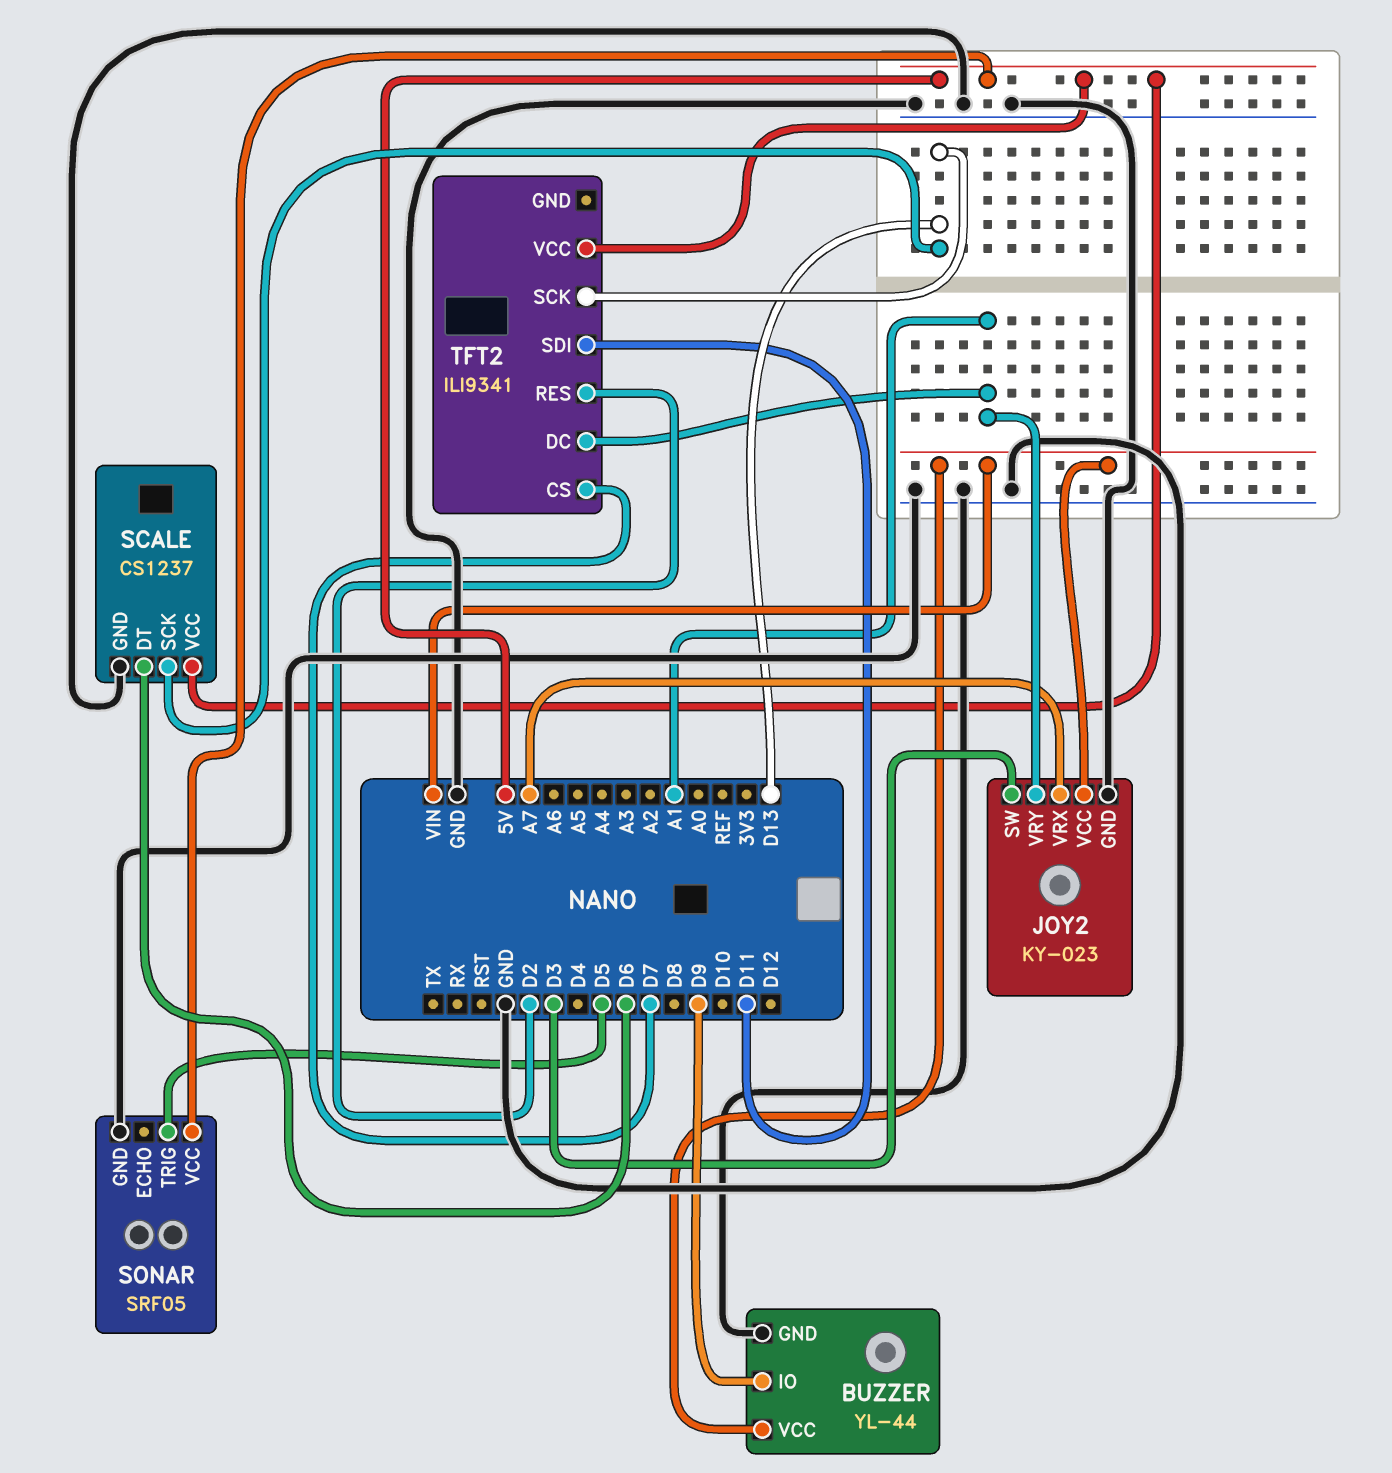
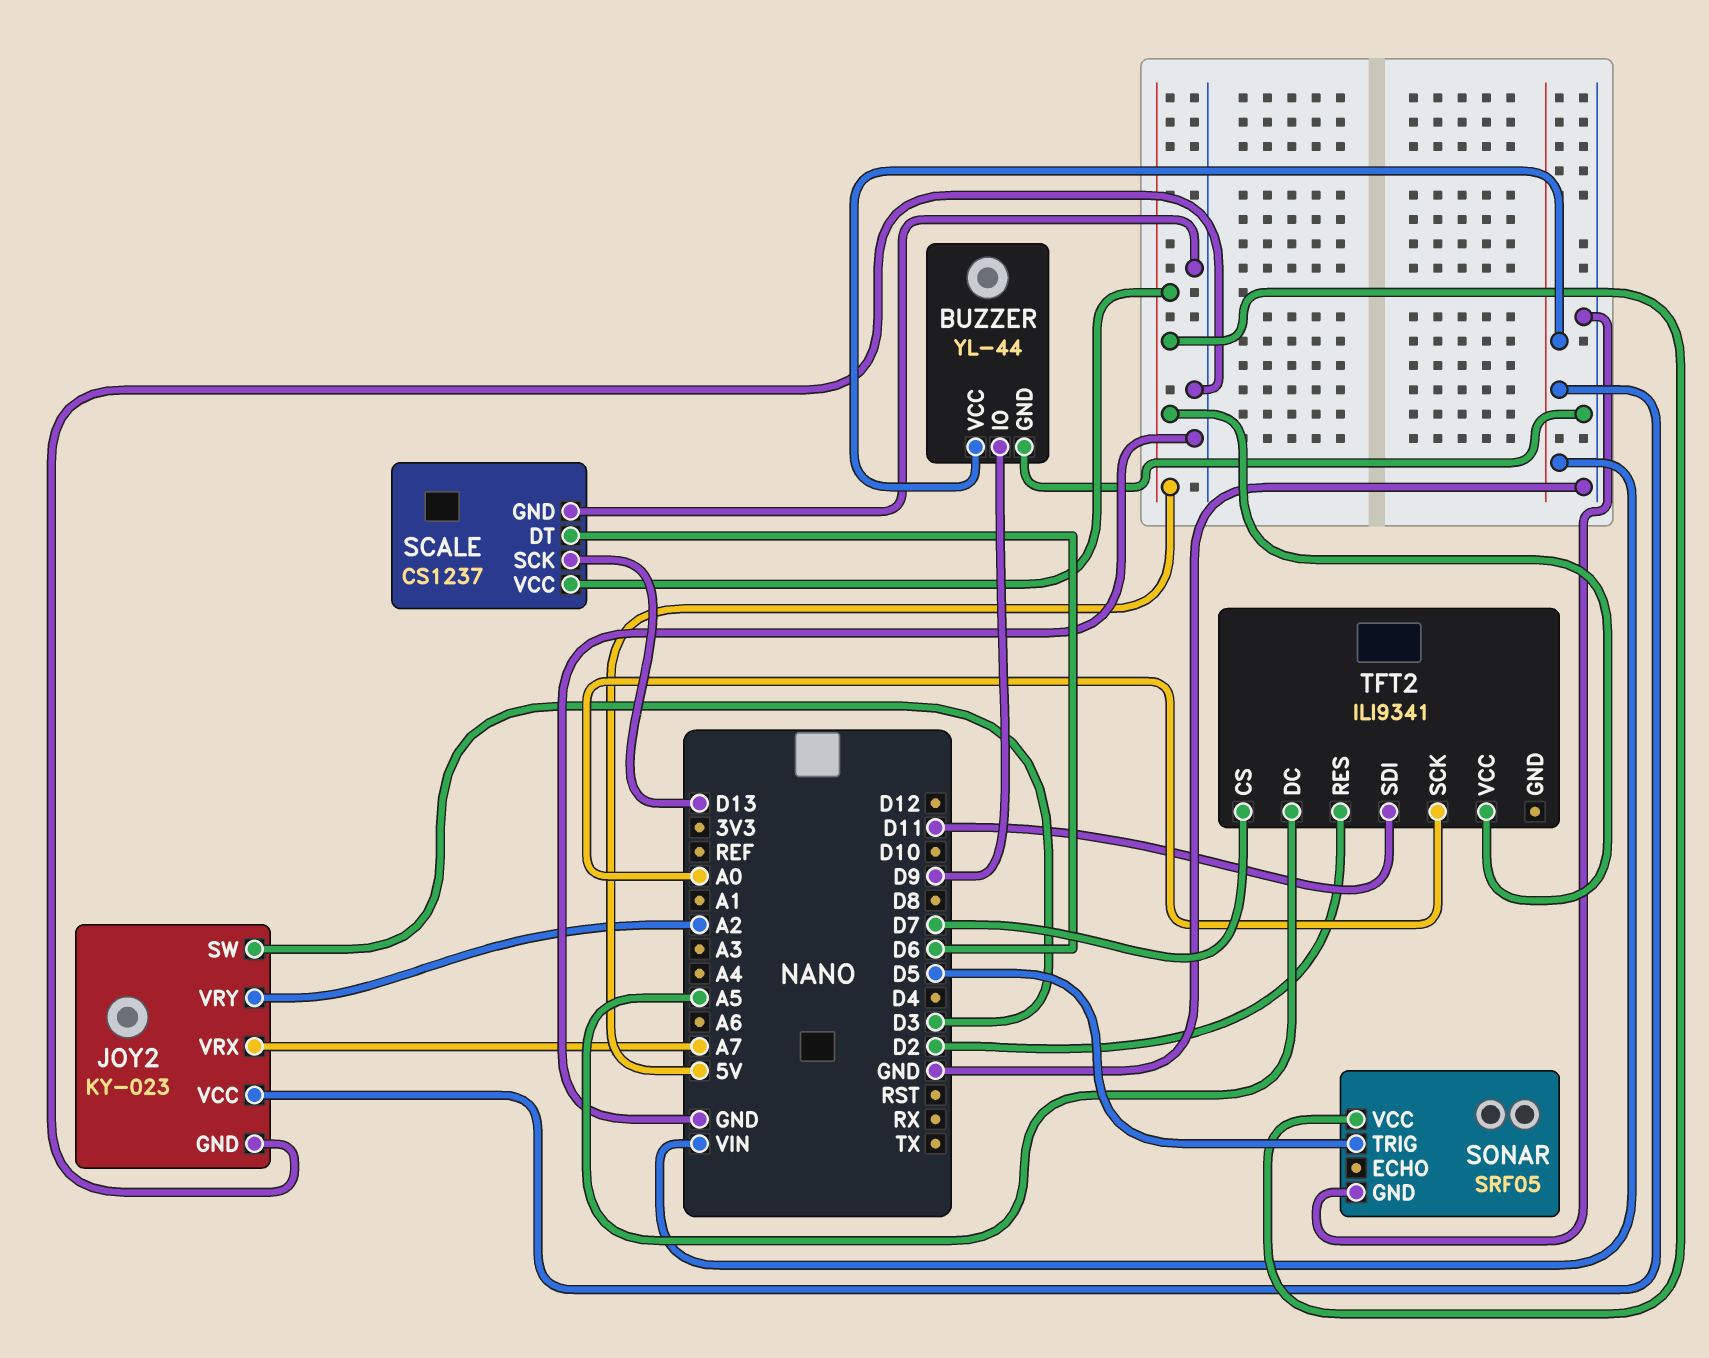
JOY2 pin VRY: A1 -> A2
TFT2 pin DC: A1 -> A5
TFT2 pin SCK: D13 -> A0

